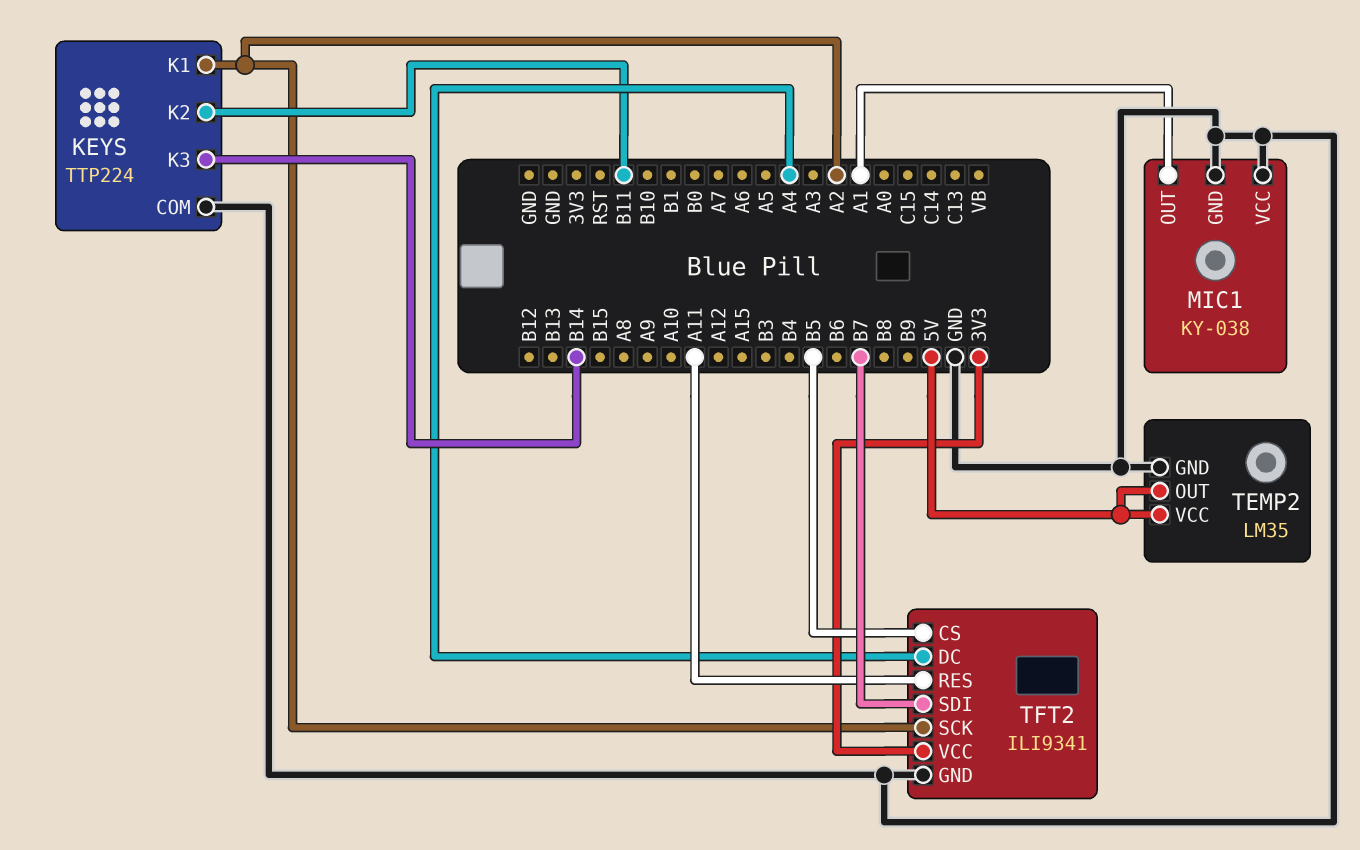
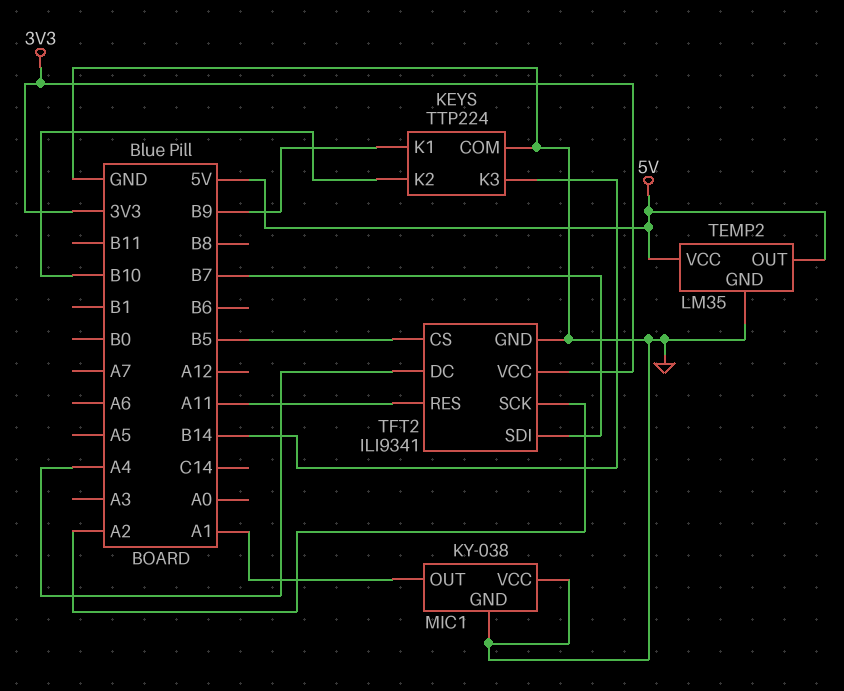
KEYS pin K1: A2 -> B9
KEYS pin K2: B11 -> B10

